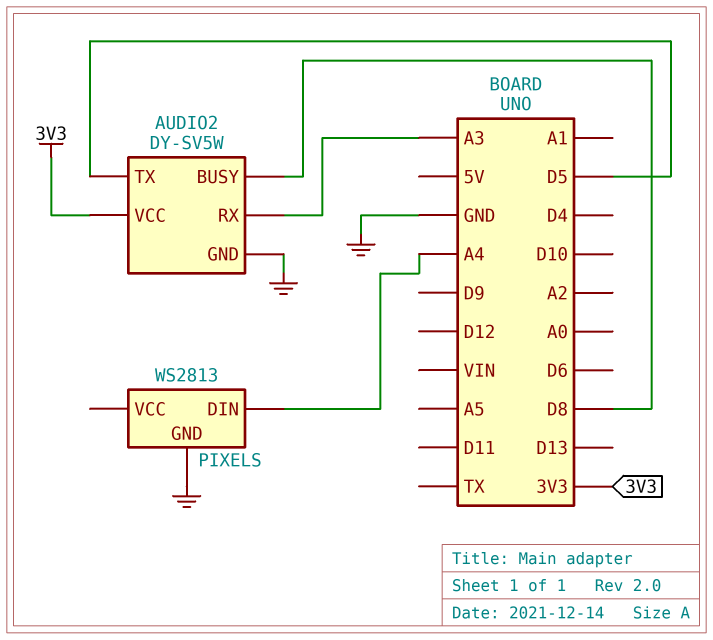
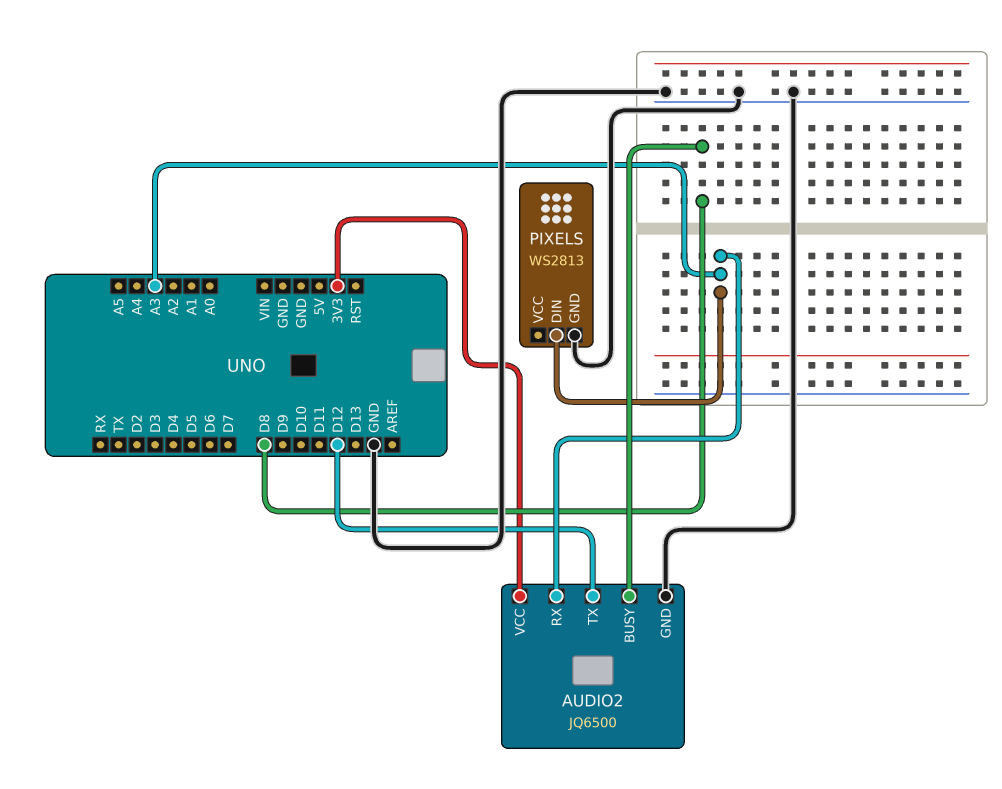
AUDIO2: DY-SV5W -> JQ6500
AUDIO2 pin TX: D5 -> D12
PIXELS pin DIN: A4 -> A3

